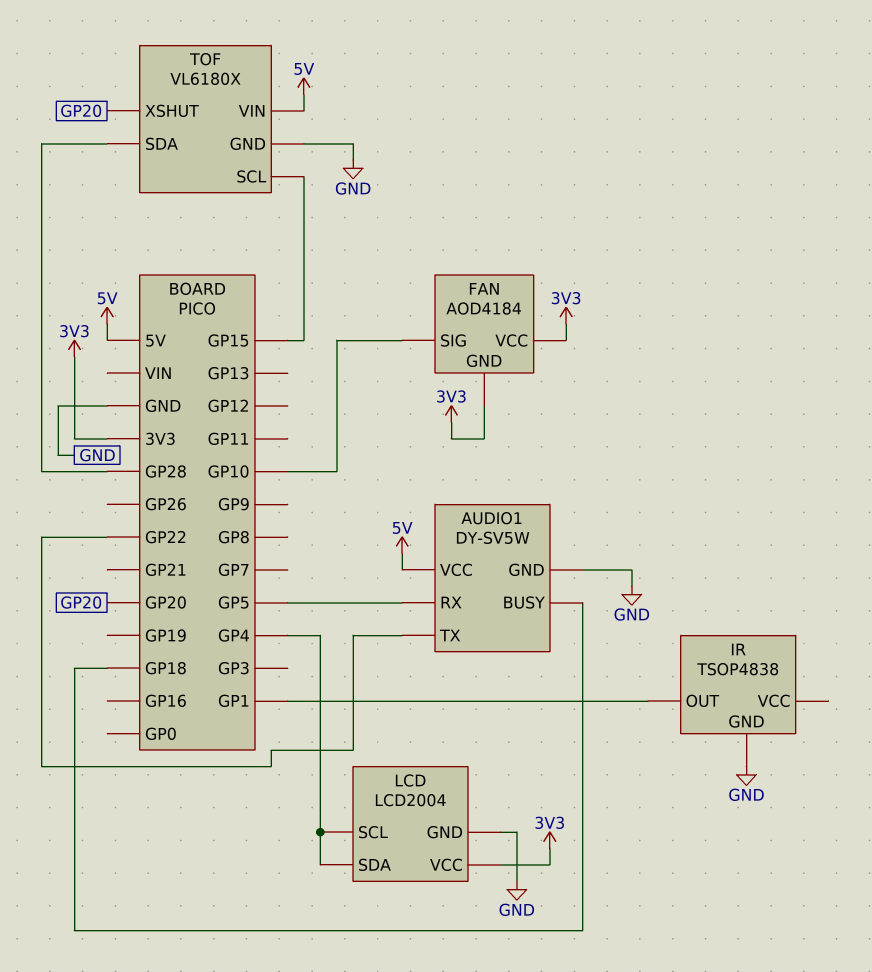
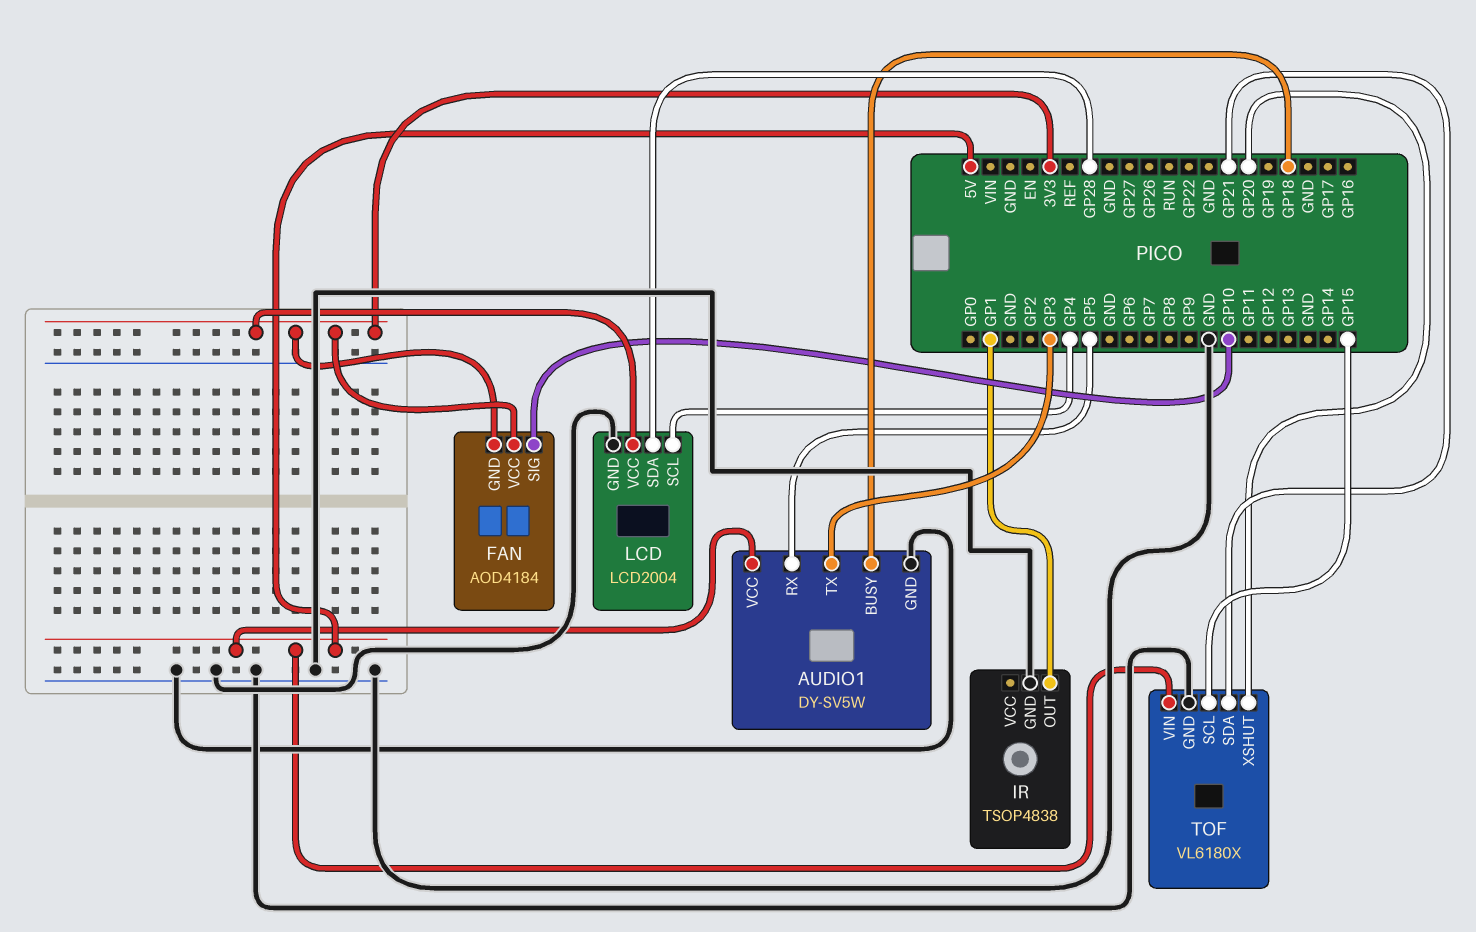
AUDIO1 pin TX: GP22 -> GP3
LCD pin SDA: GP4 -> GP28
TOF pin SDA: GP28 -> GP21

